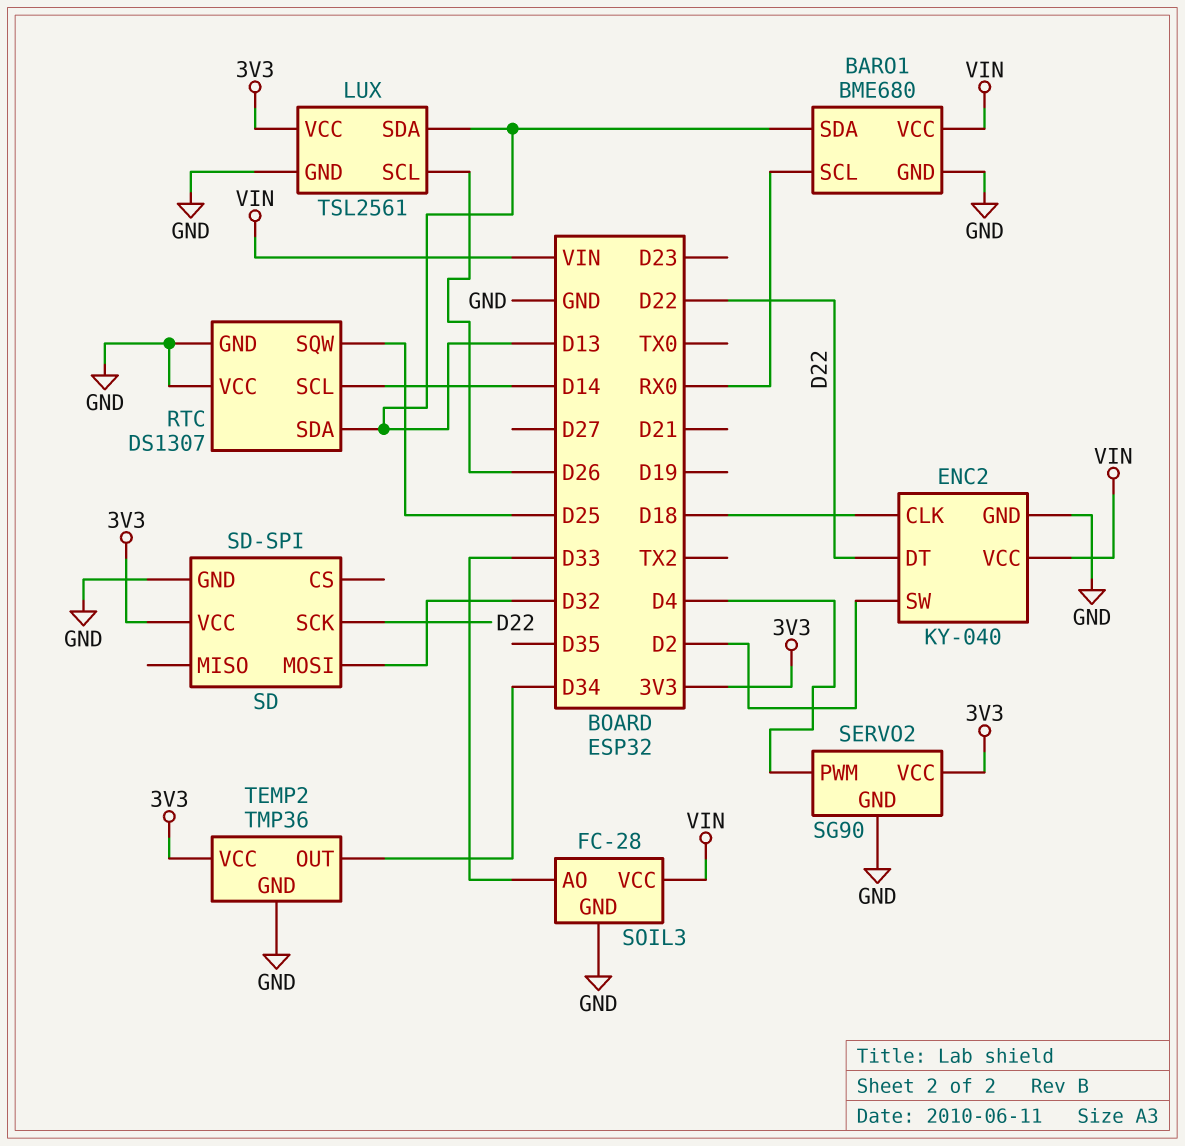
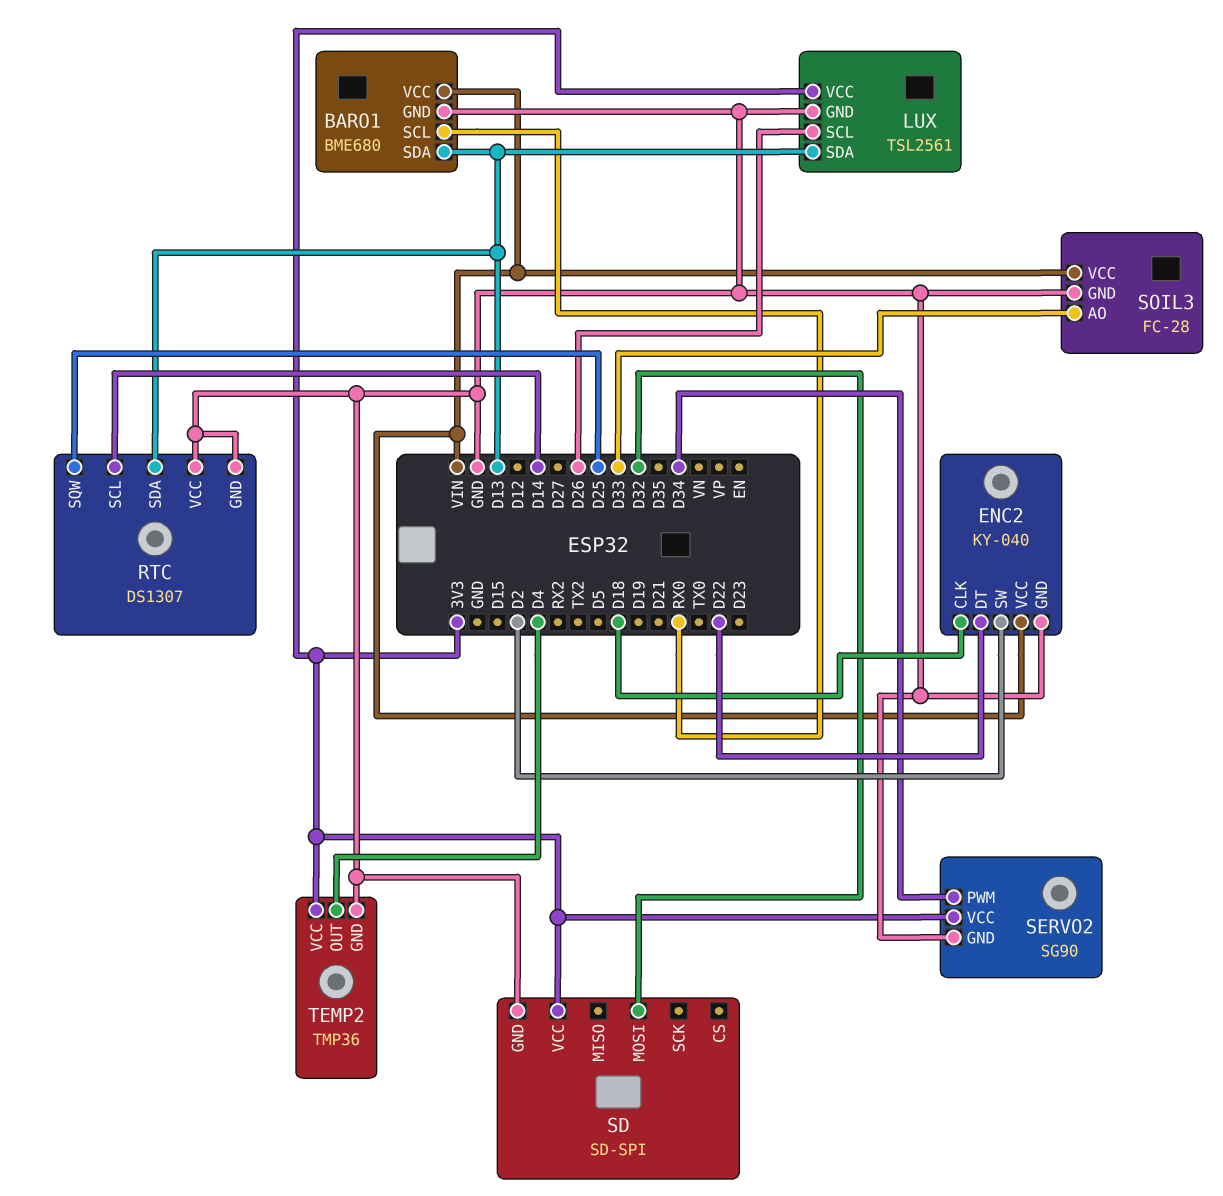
SD pin SCK: D22 -> none
SERVO2 pin PWM: D4 -> D34
TEMP2 pin OUT: D34 -> D4

